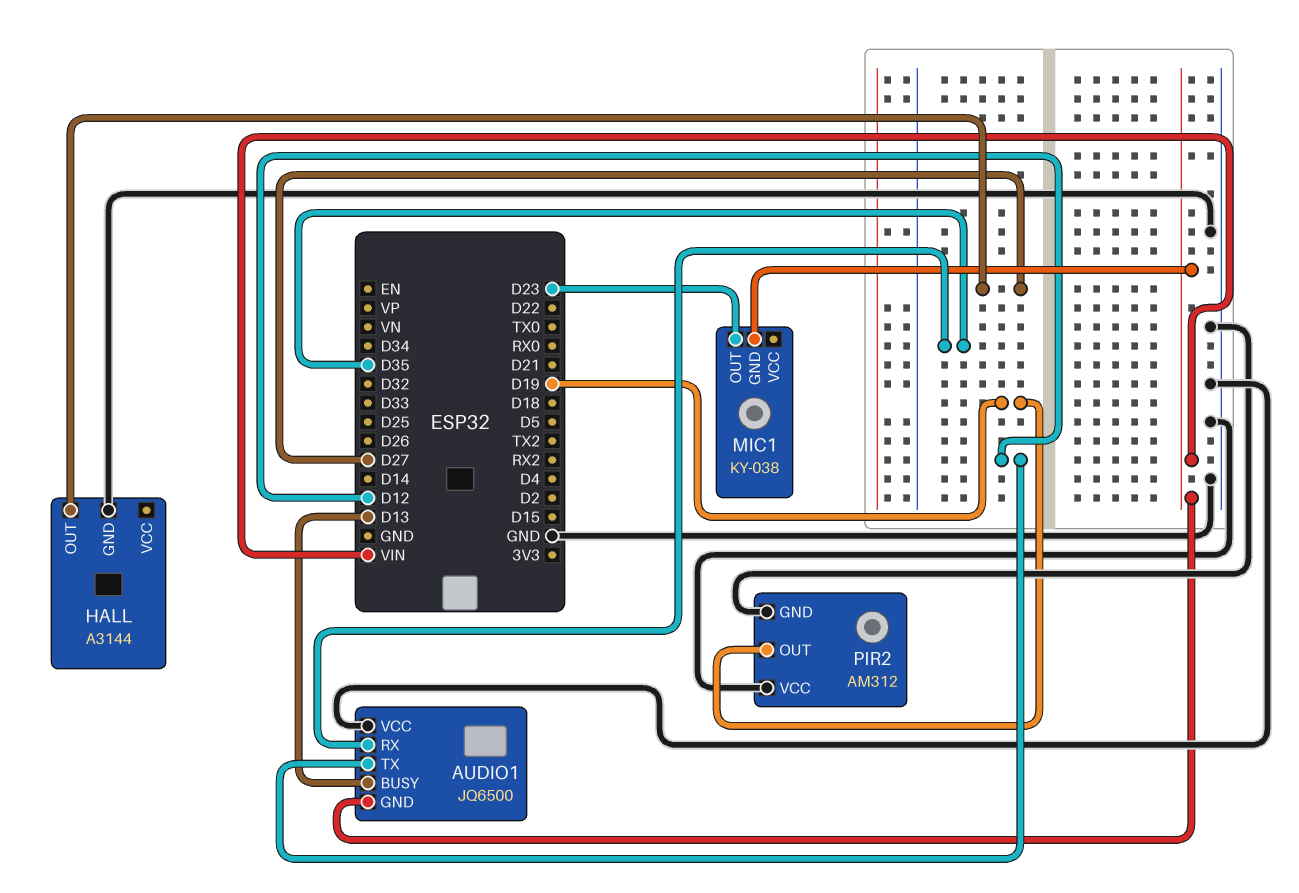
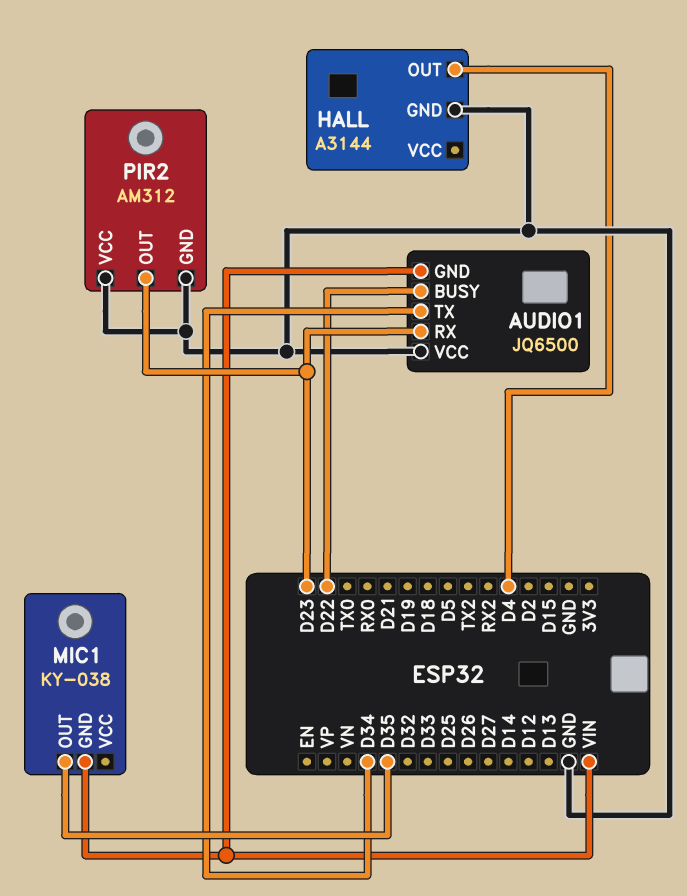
AUDIO1 pin BUSY: D13 -> D22
AUDIO1 pin RX: D35 -> D23
AUDIO1 pin TX: D12 -> D34
HALL pin OUT: D27 -> D4
MIC1 pin OUT: D23 -> D35
PIR2 pin OUT: D19 -> D23

